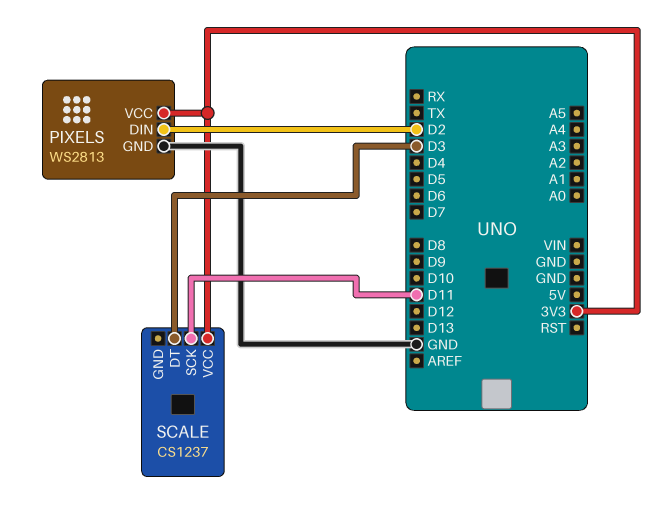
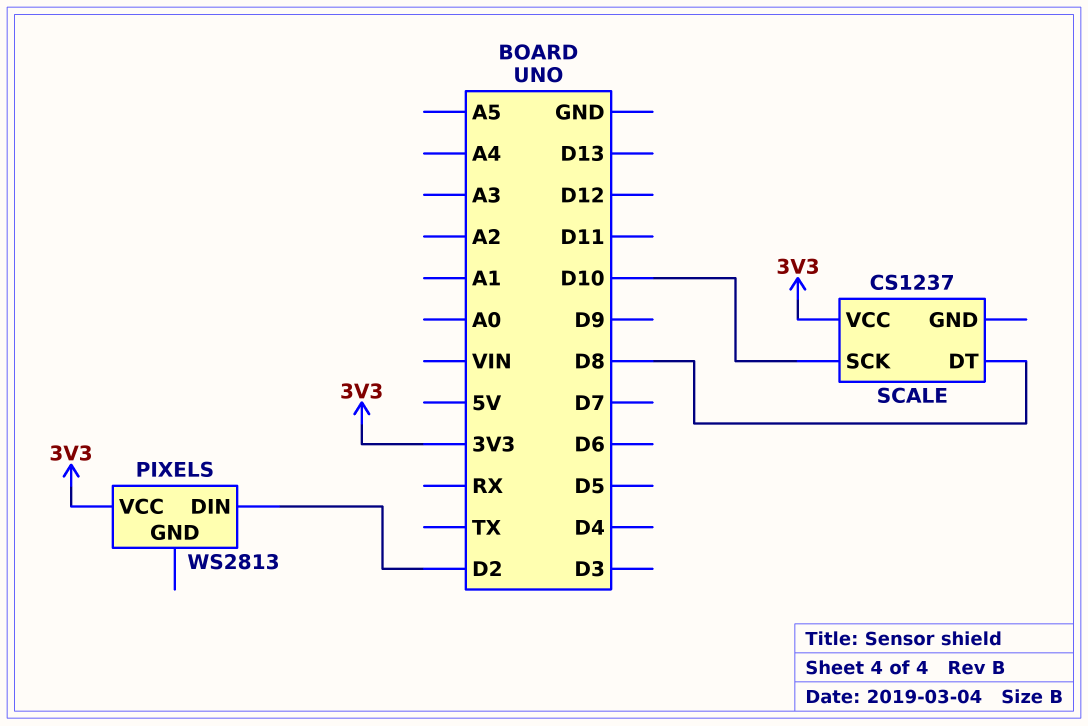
PIXELS pin GND: GND -> none
SCALE pin DT: D3 -> D8
SCALE pin SCK: D11 -> D10

